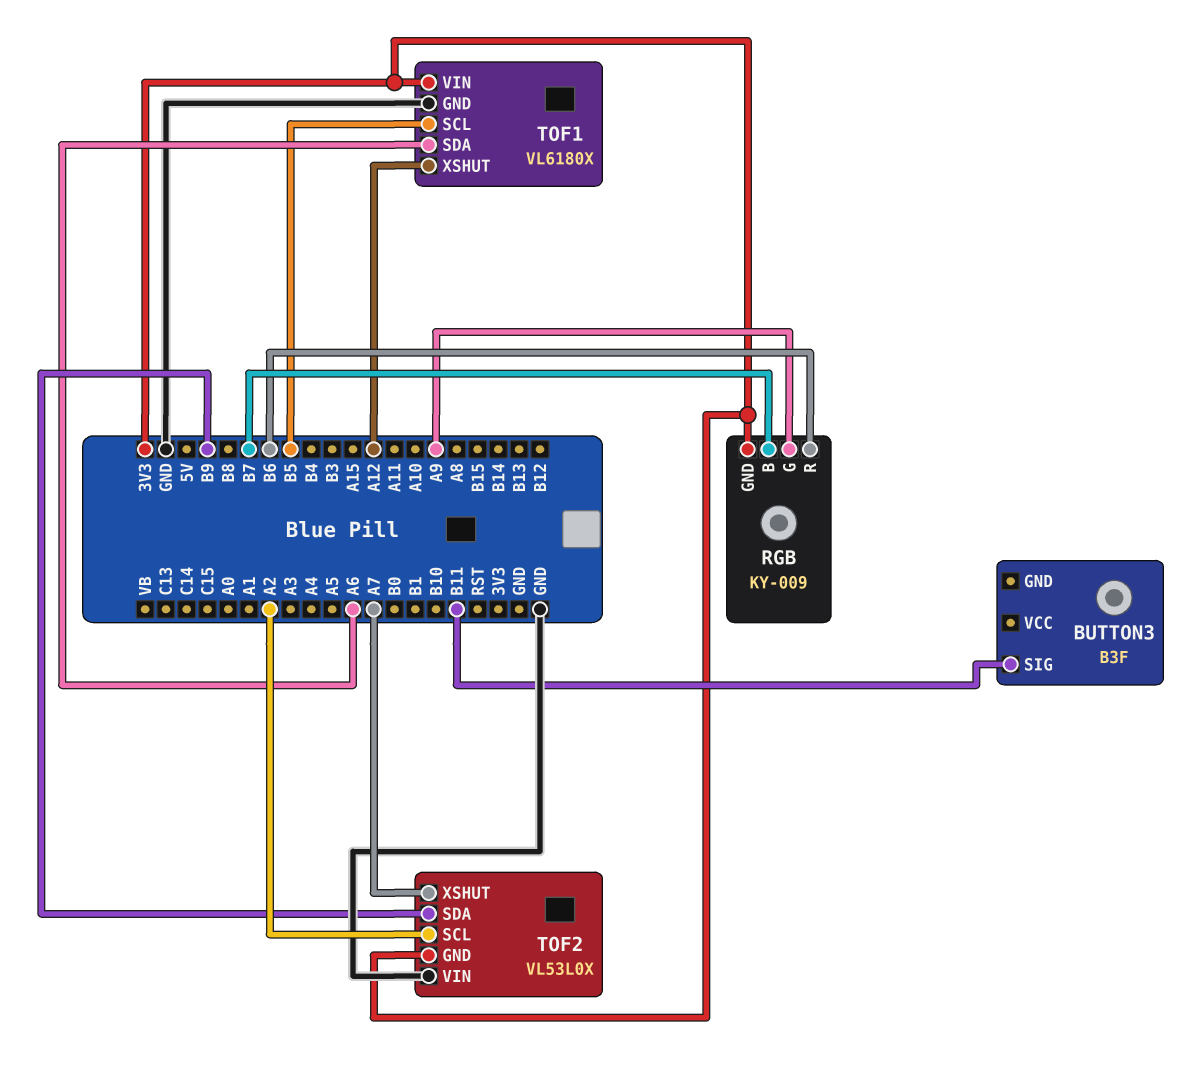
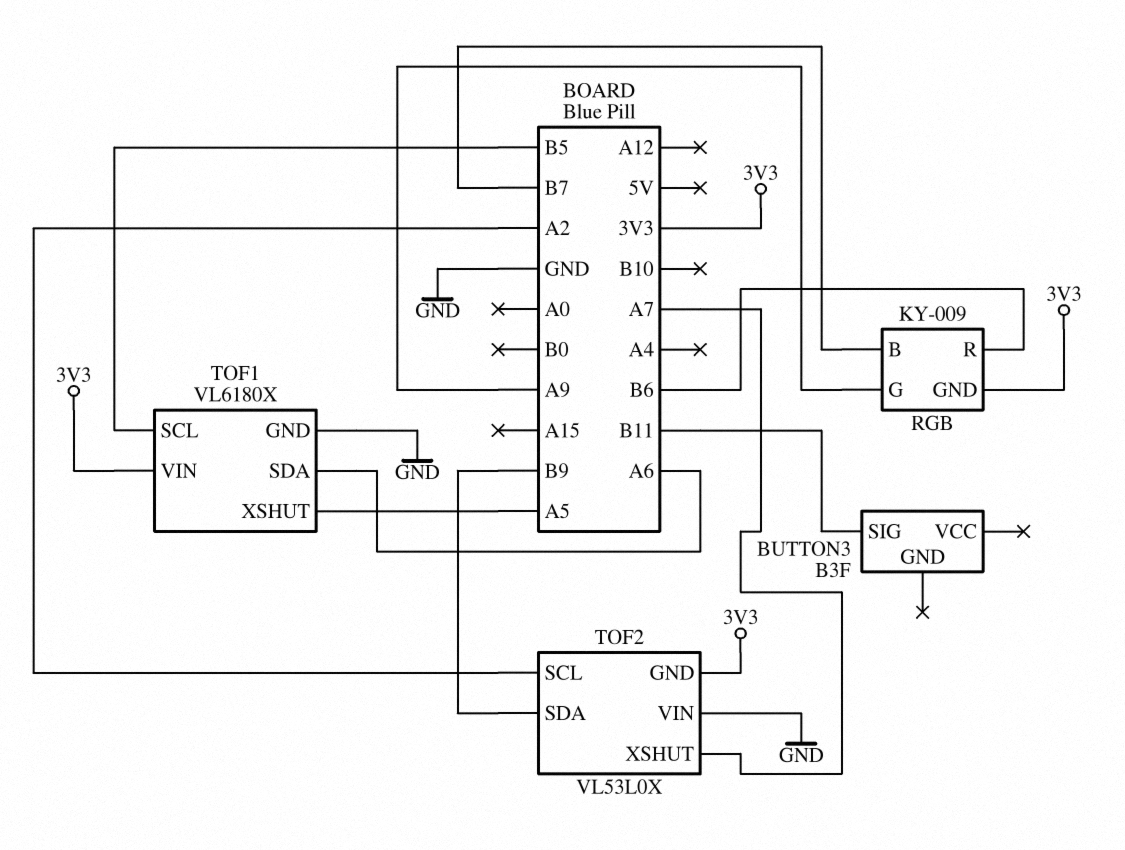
TOF1 pin XSHUT: A12 -> A5

